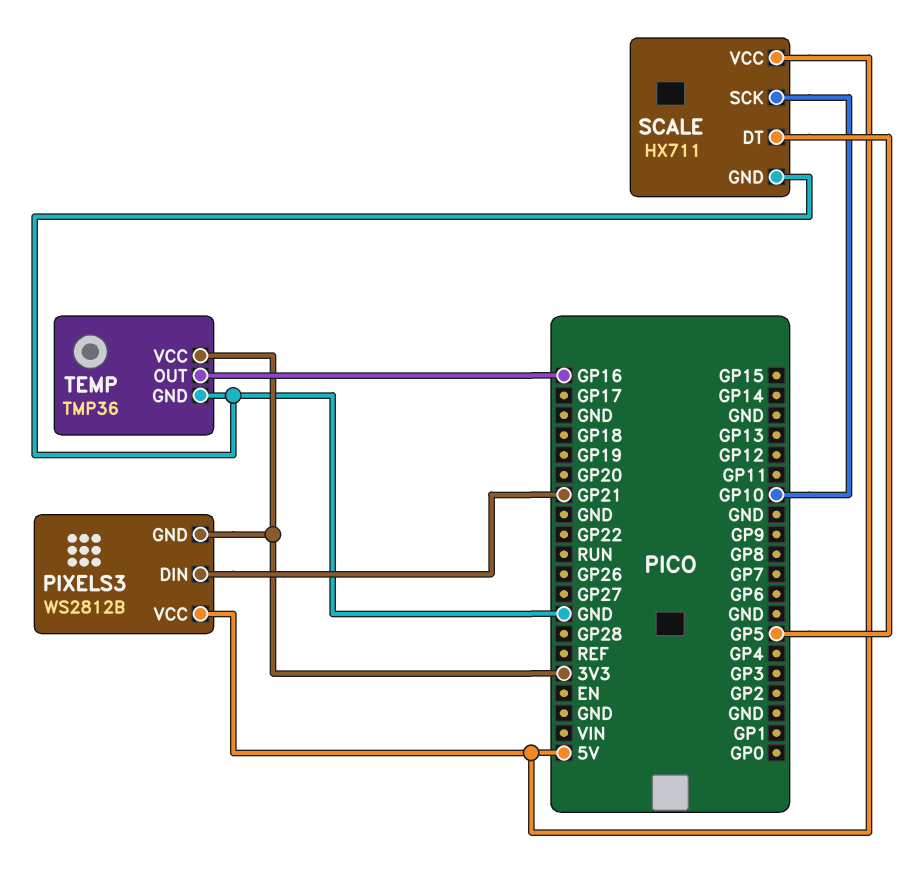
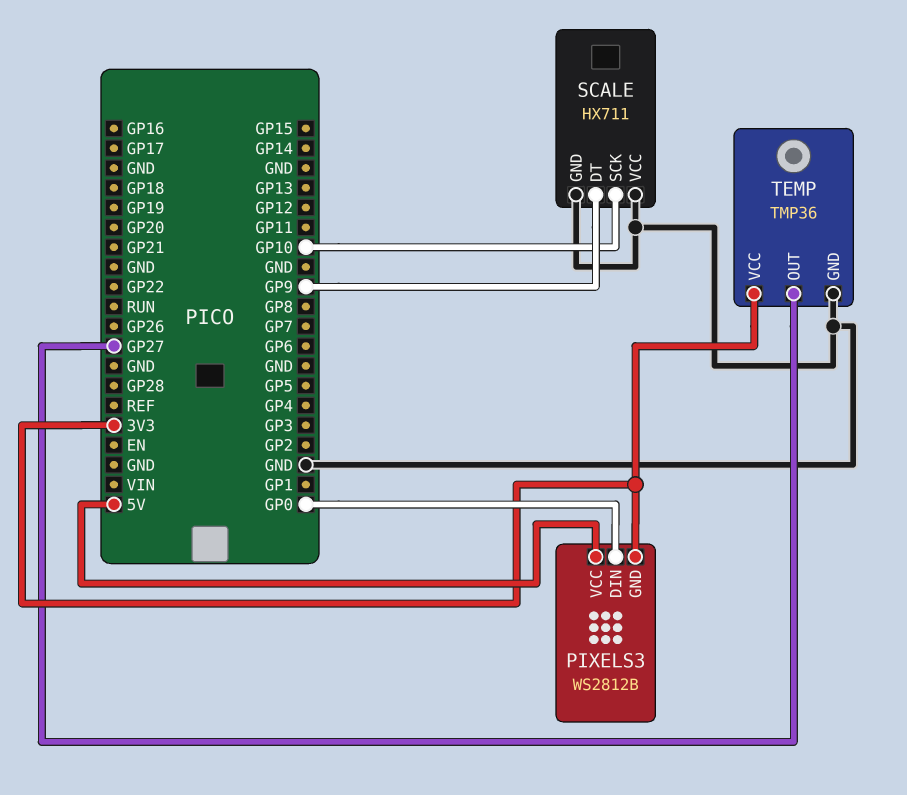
PIXELS3 pin DIN: GP21 -> GP0
SCALE pin DT: GP5 -> GP9
SCALE pin VCC: 5V -> GND
TEMP pin OUT: GP16 -> GP27

